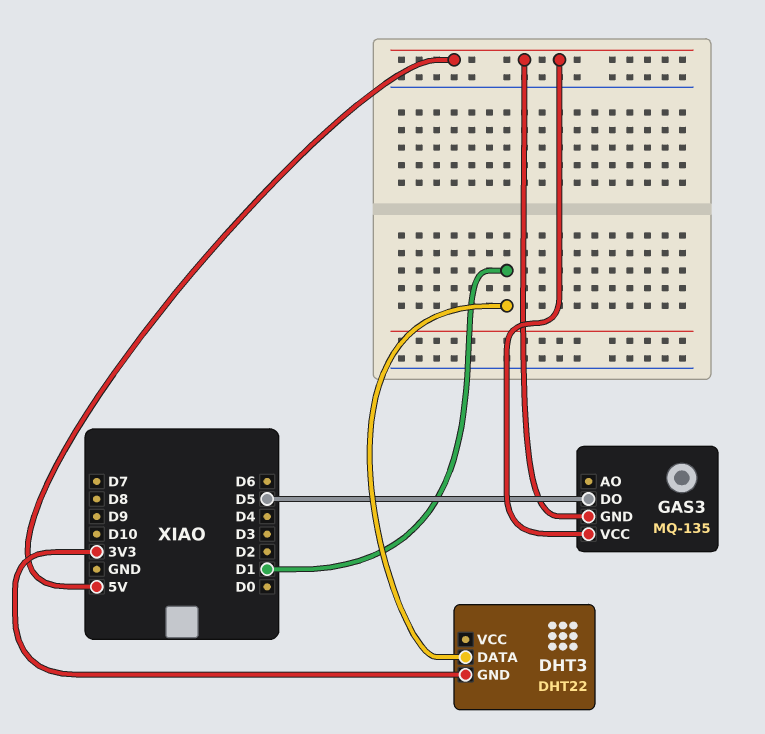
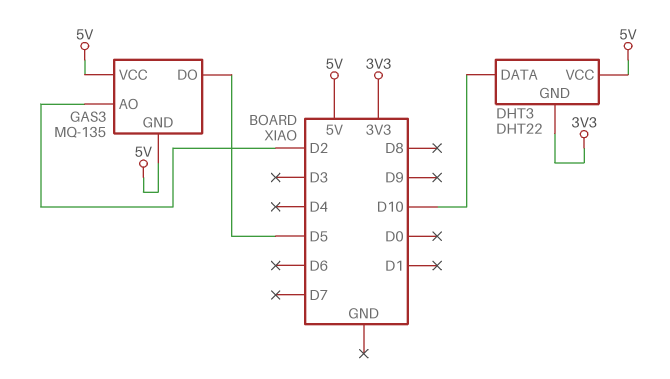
DHT3 pin DATA: D1 -> D10
DHT3 pin VCC: none -> 5V
GAS3 pin AO: none -> D2

